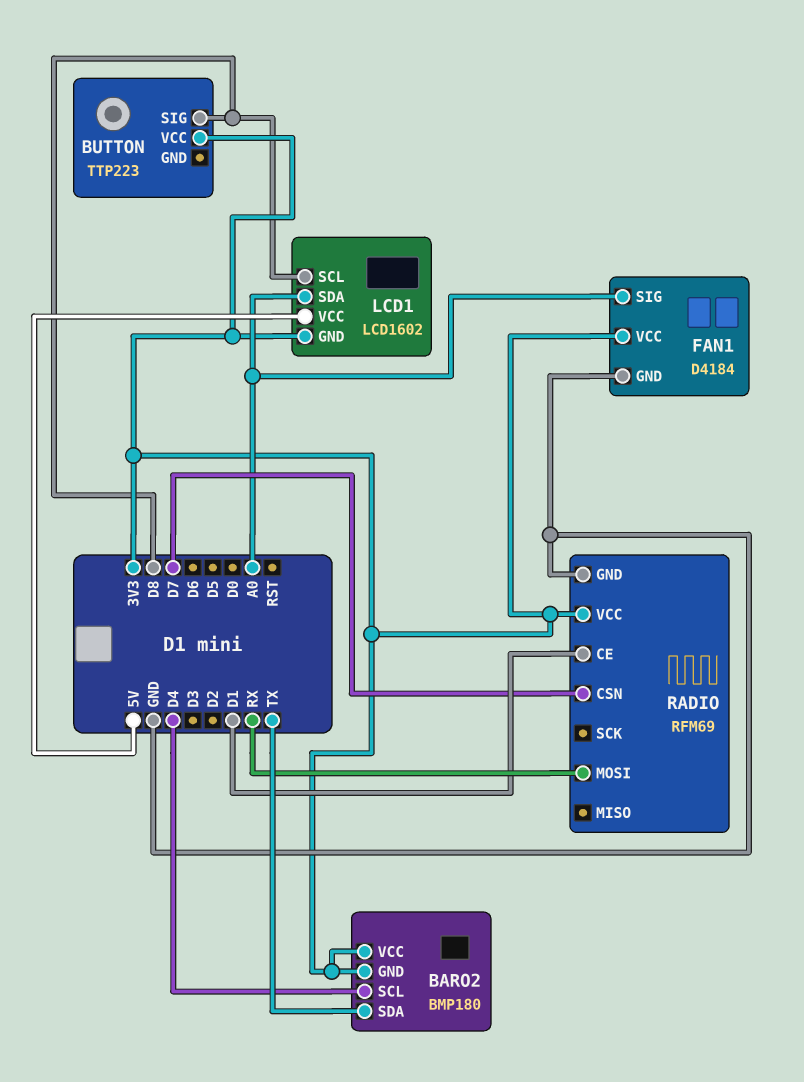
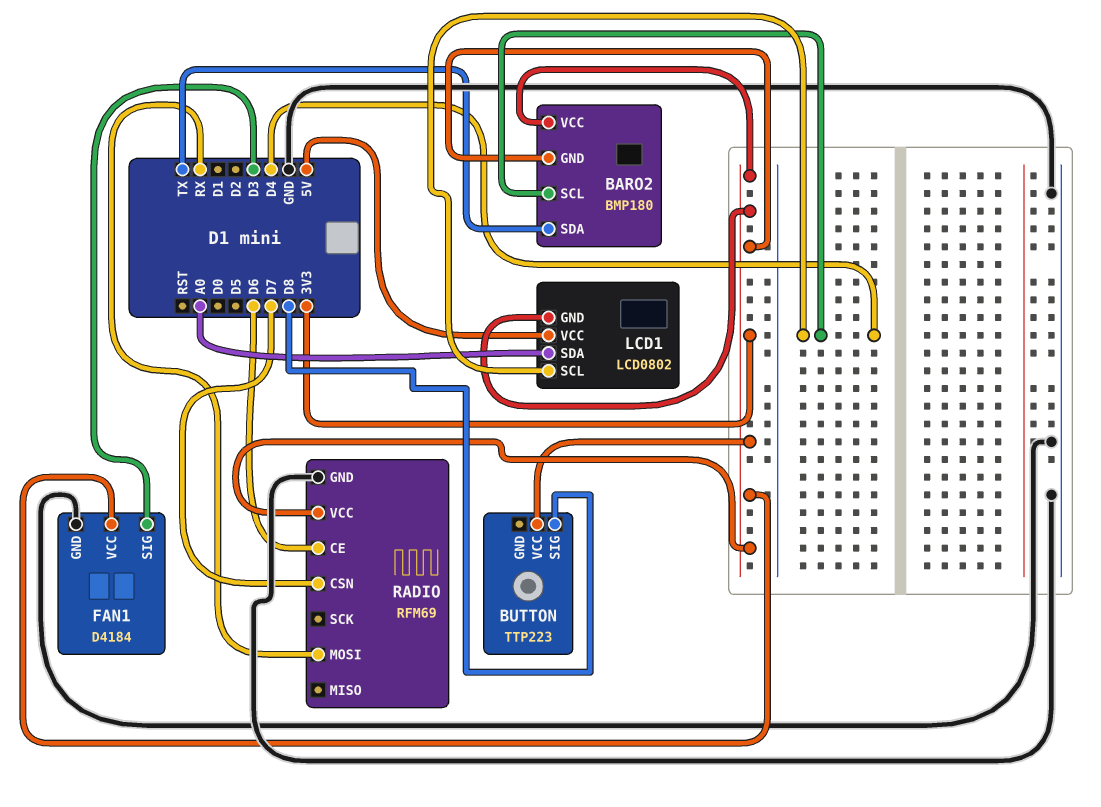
FAN1 pin SIG: A0 -> D3
LCD1: LCD1602 -> LCD0802
LCD1 pin SCL: D8 -> D4
RADIO pin CE: D1 -> D6

